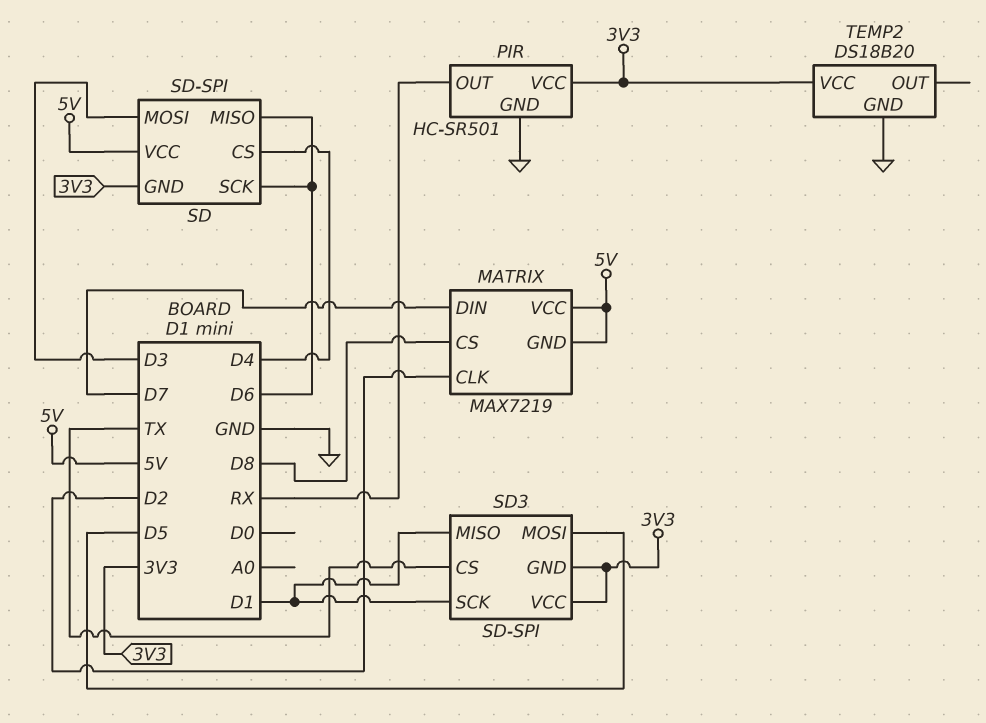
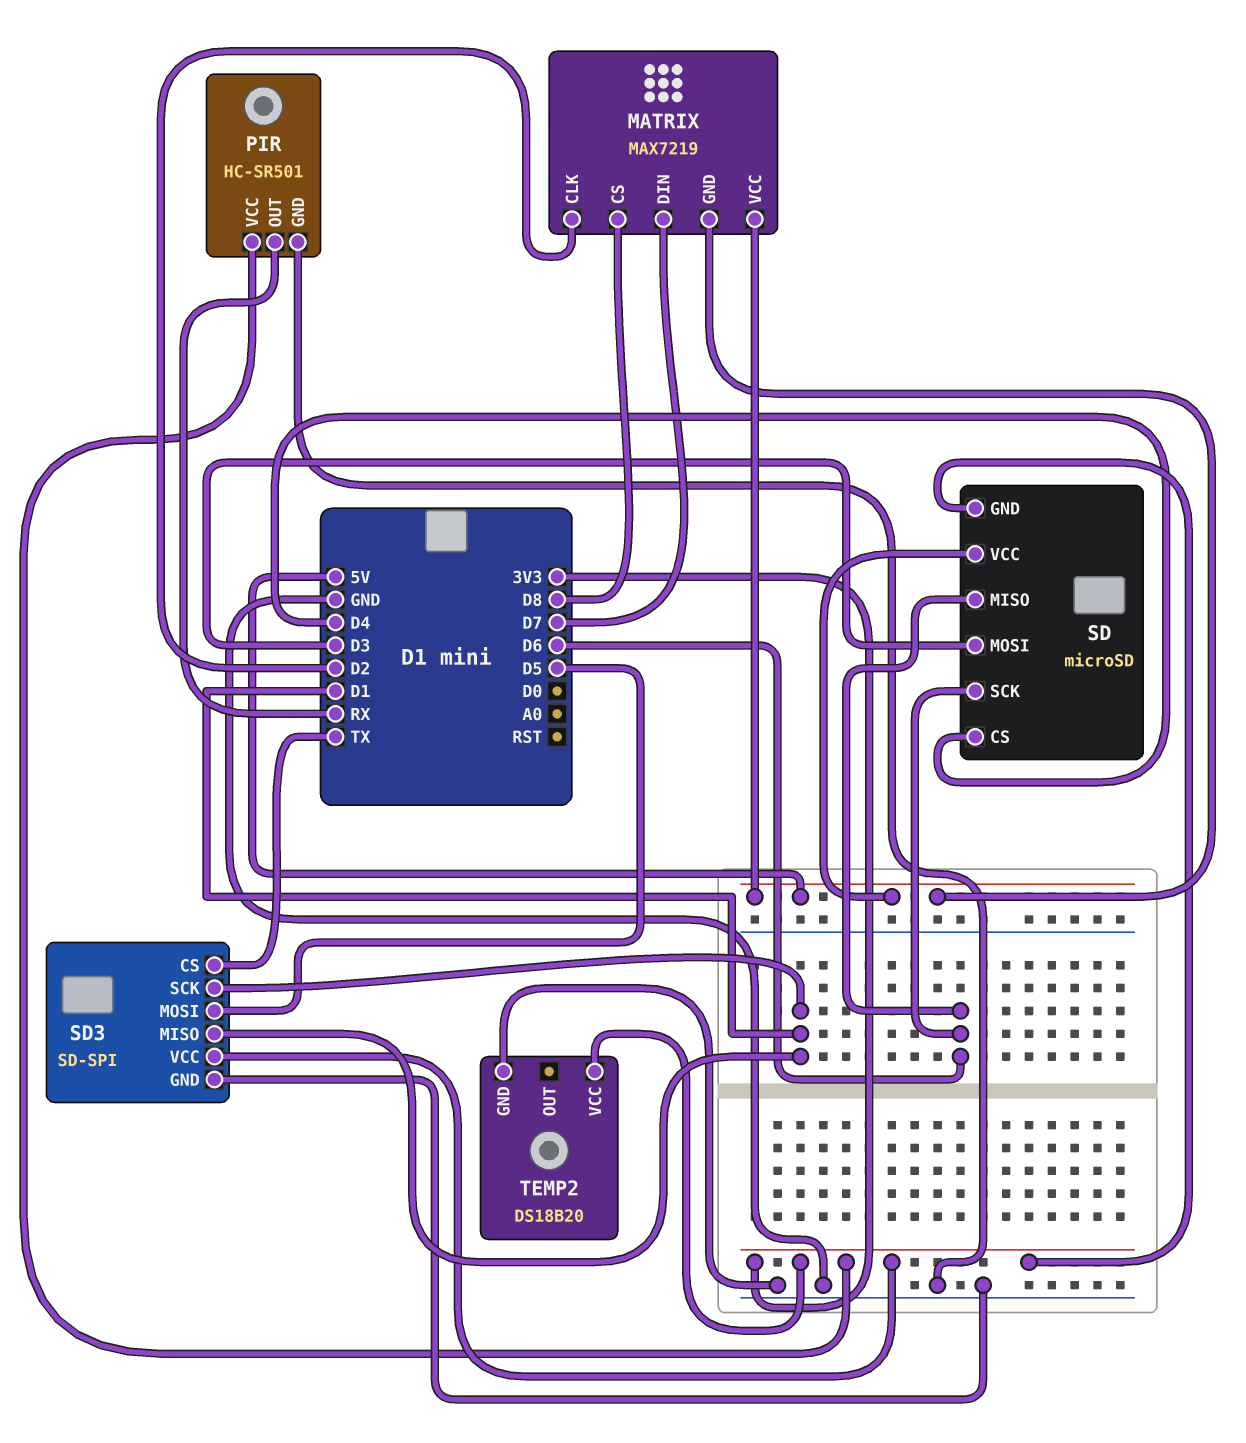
SD: SD-SPI -> microSD
SD3 pin GND: 3V3 -> GND

